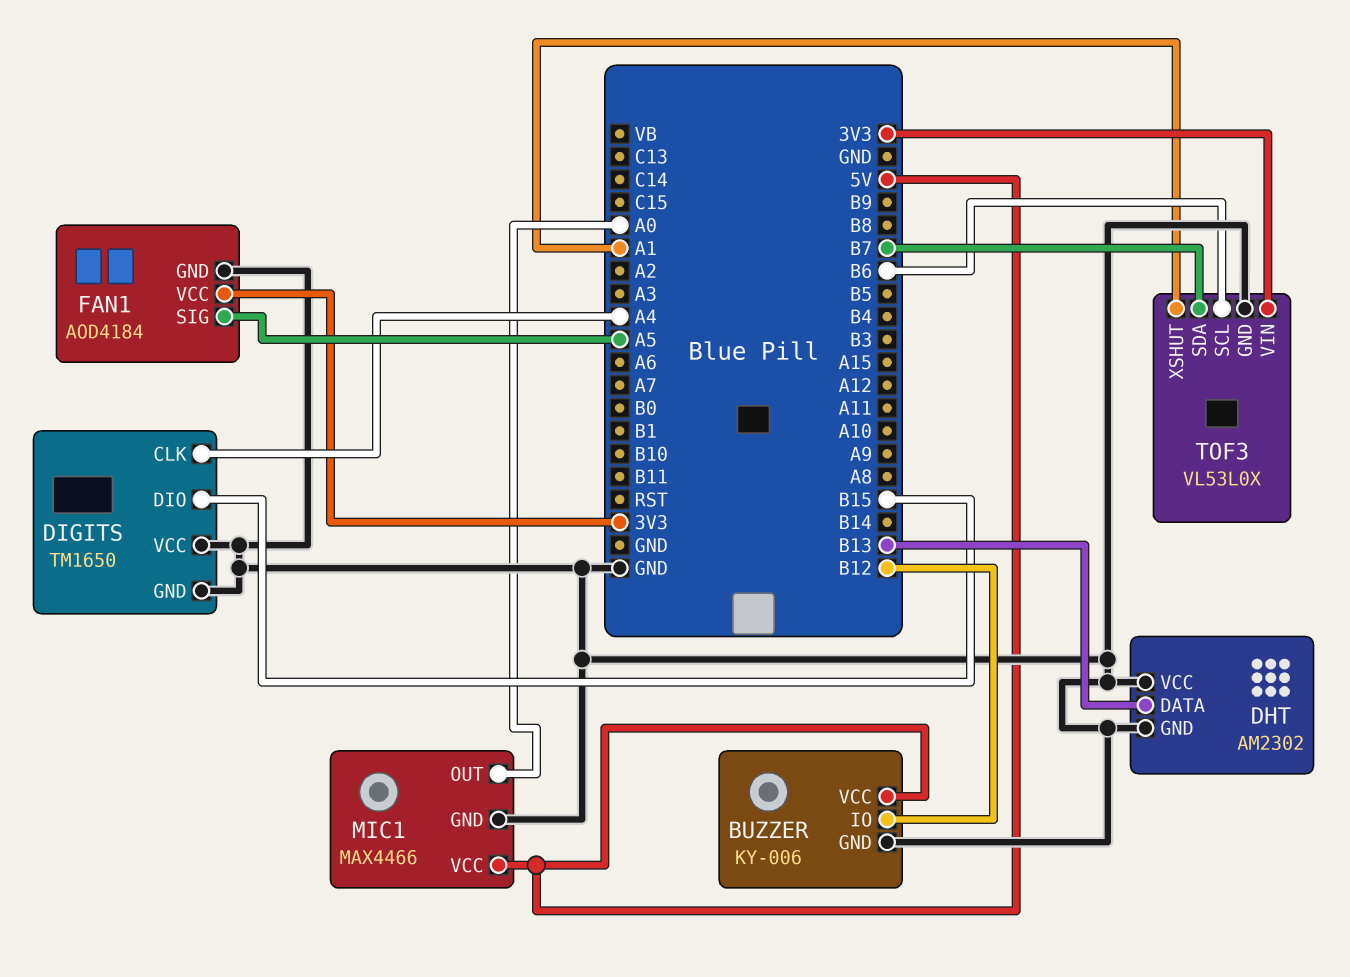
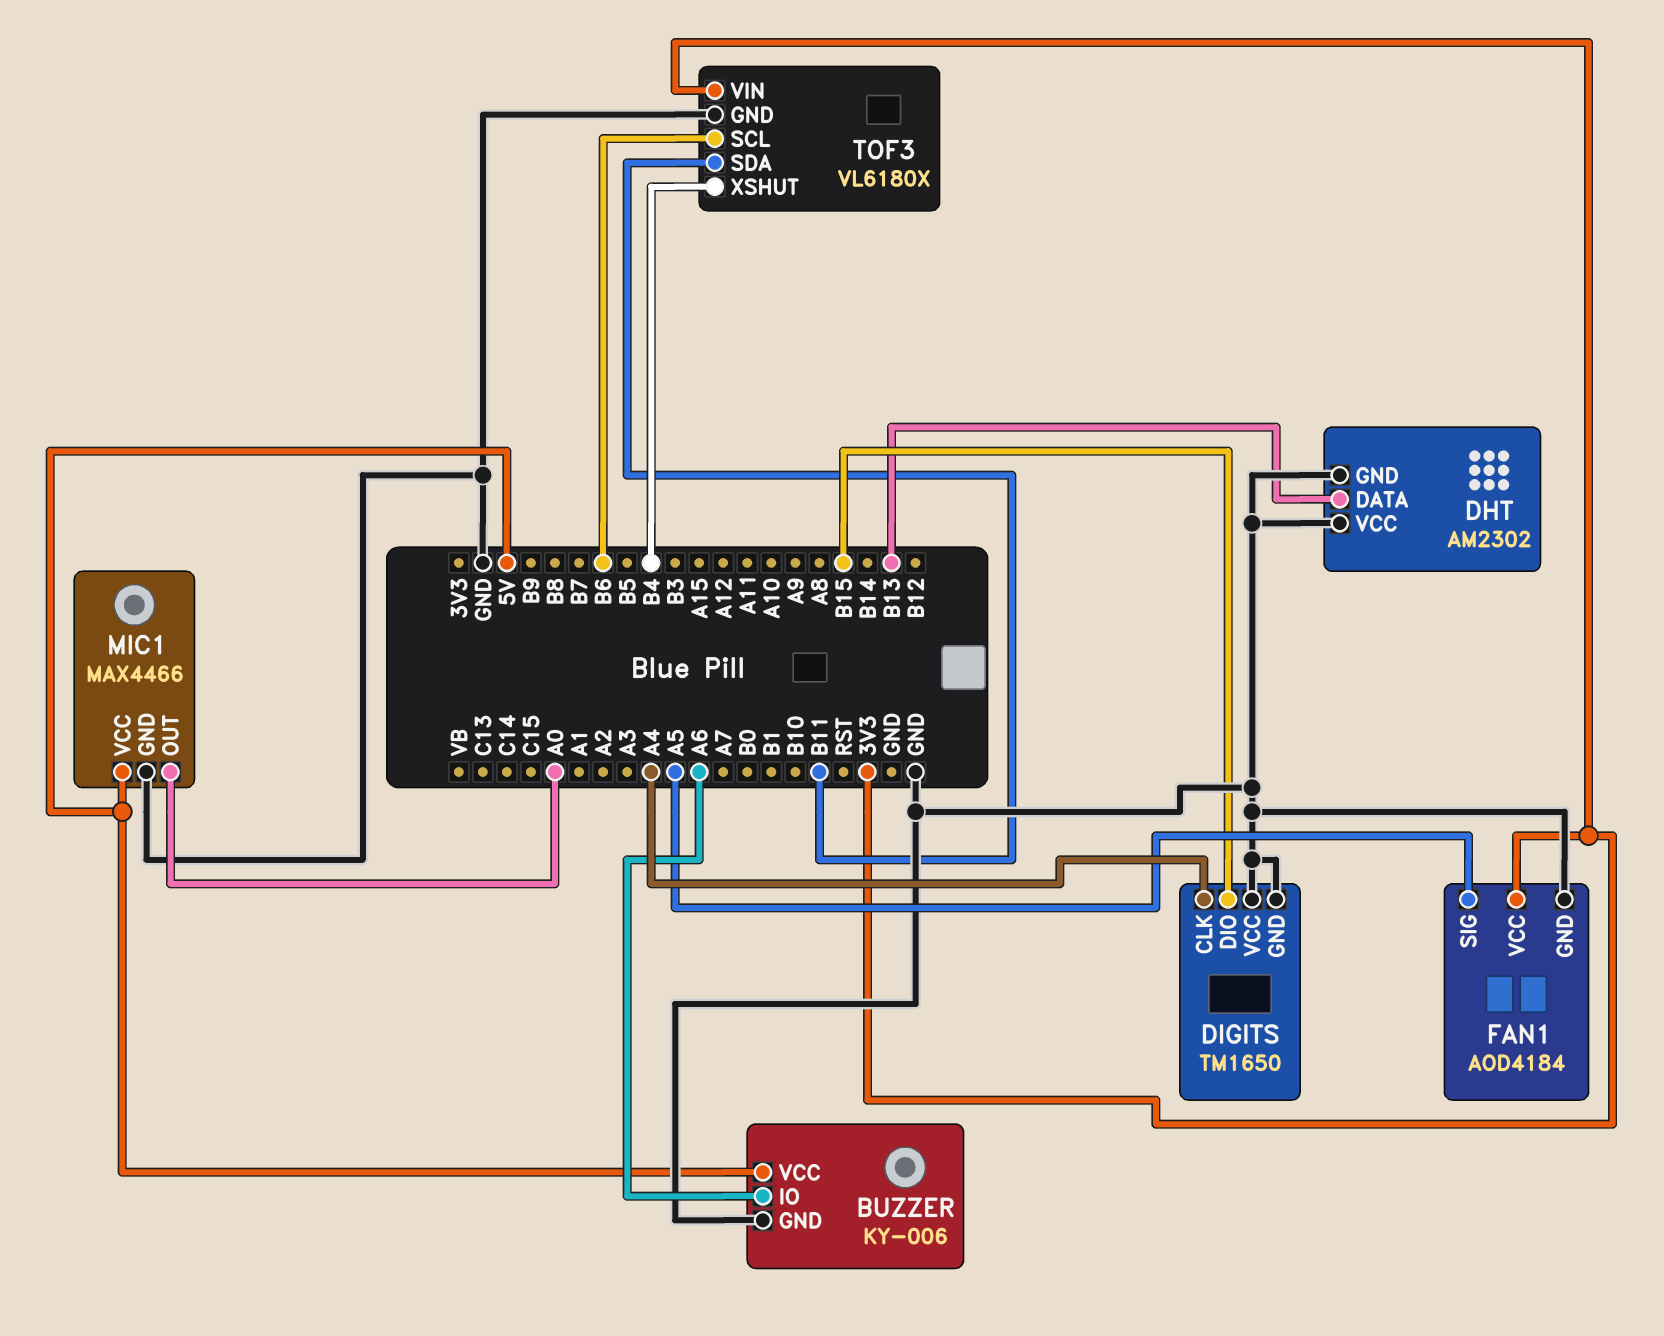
BUZZER pin IO: B12 -> A6
TOF3: VL53L0X -> VL6180X
TOF3 pin SDA: B7 -> B11
TOF3 pin XSHUT: A1 -> B4

